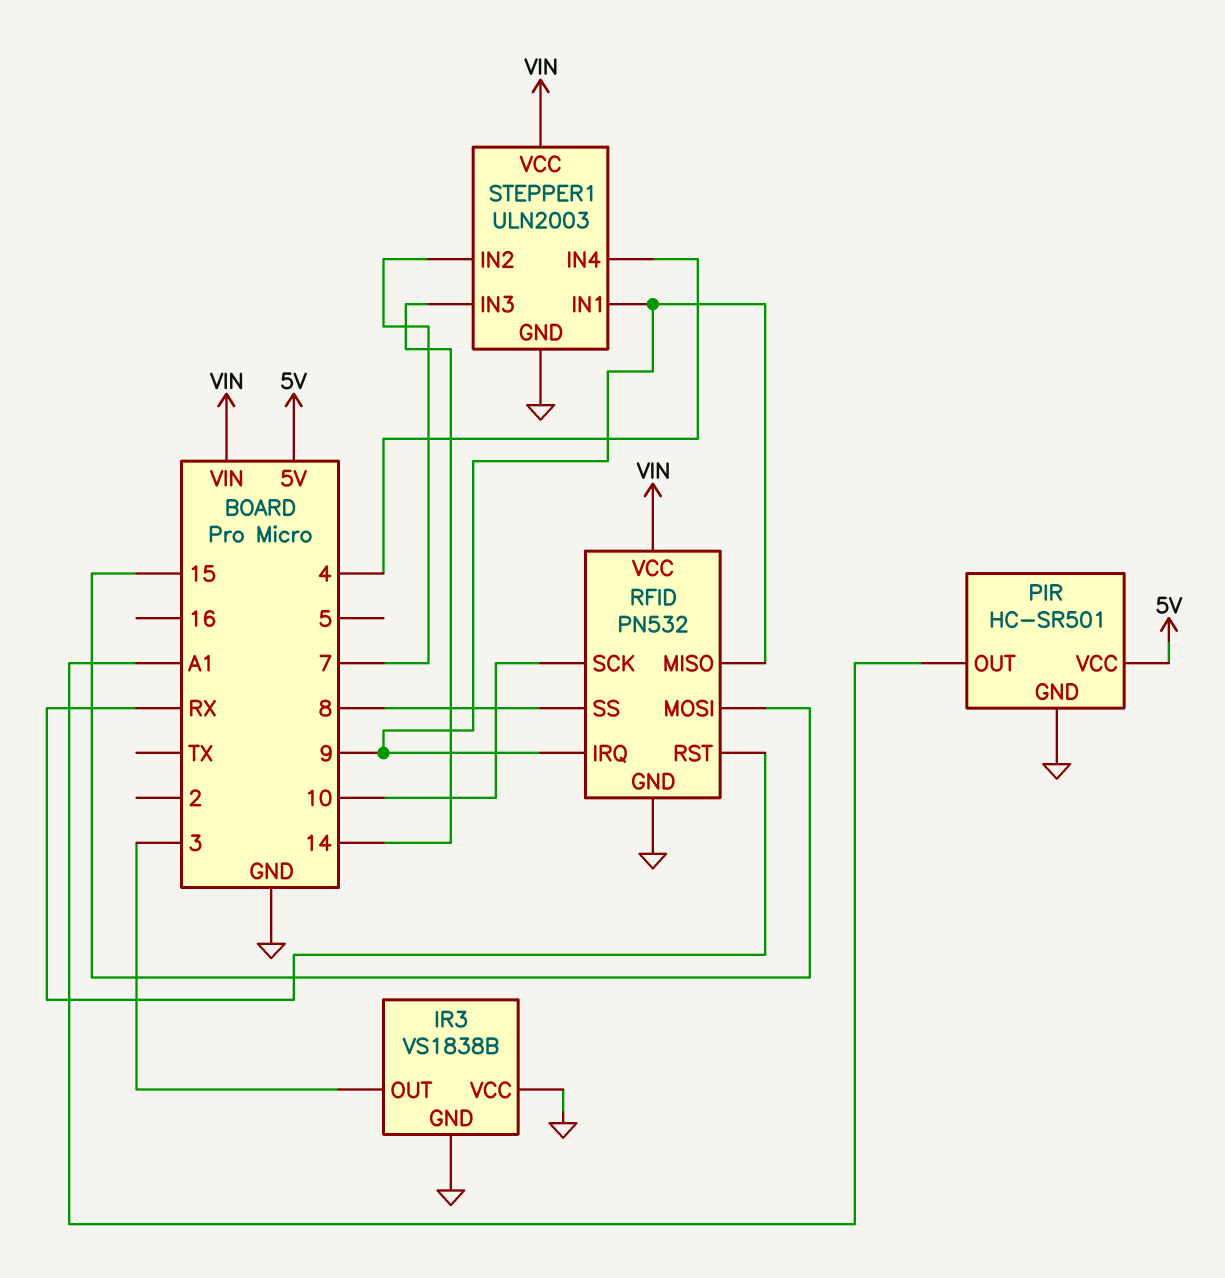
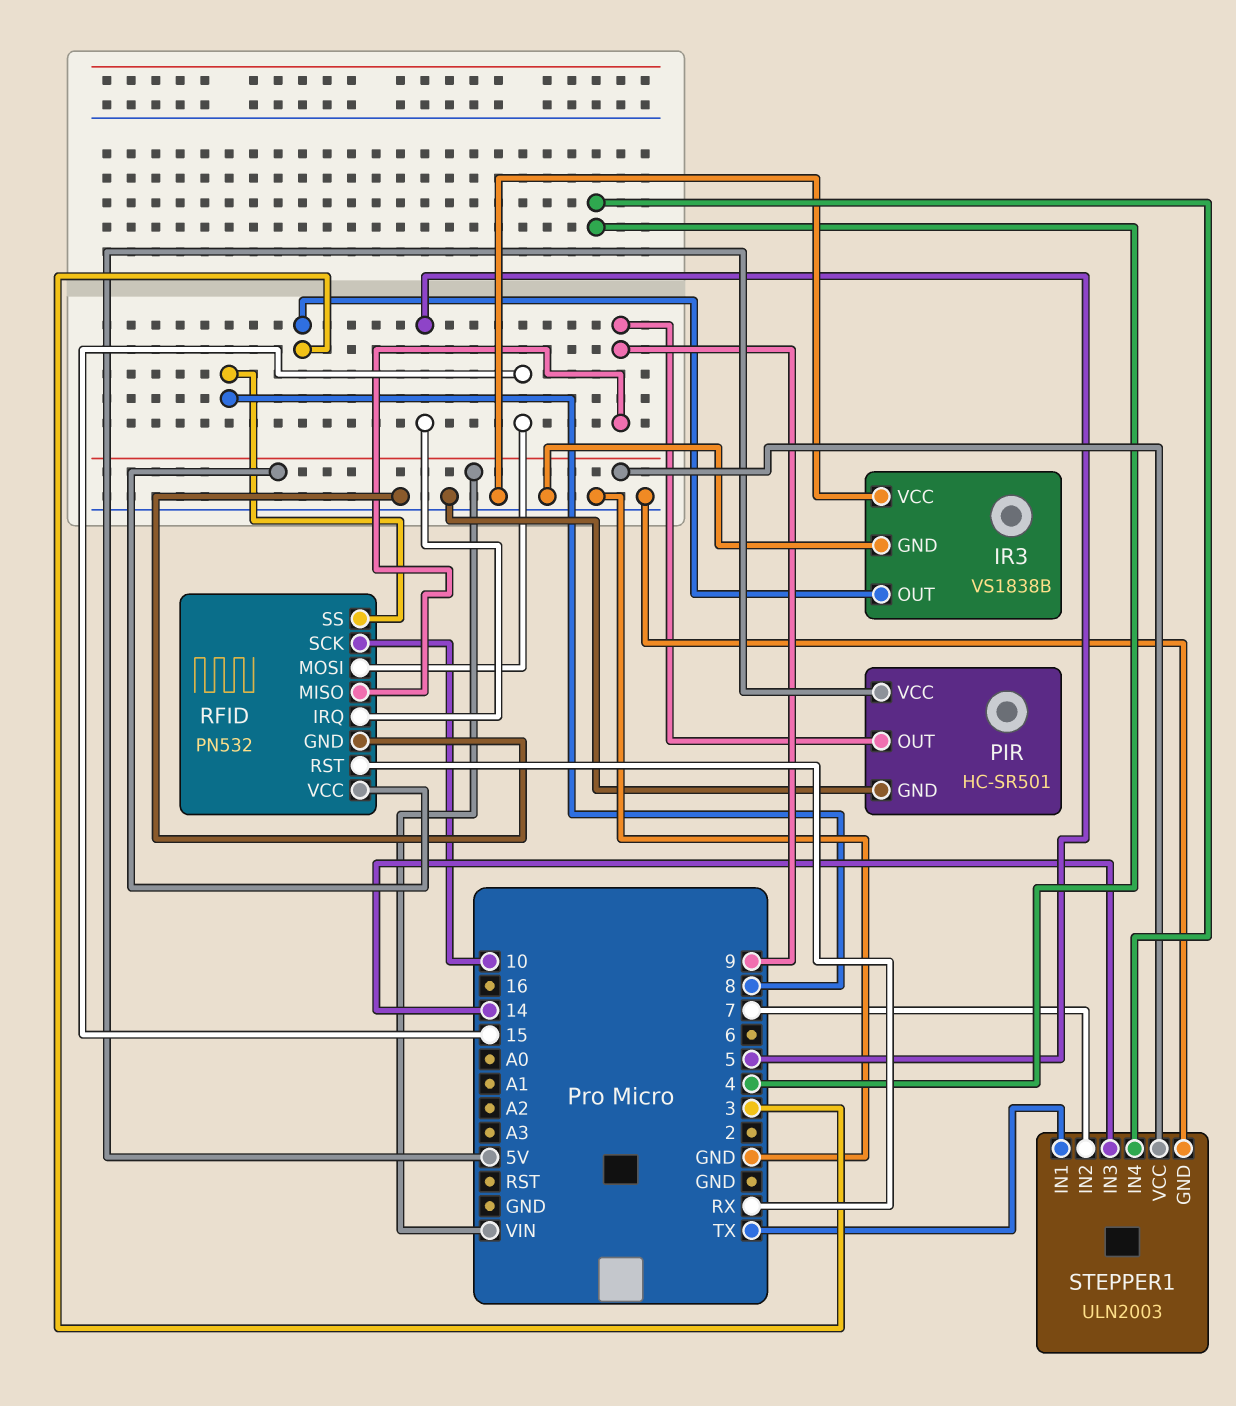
PIR pin OUT: A1 -> 9
RFID pin IRQ: 9 -> 5
STEPPER1 pin IN1: 9 -> TX

